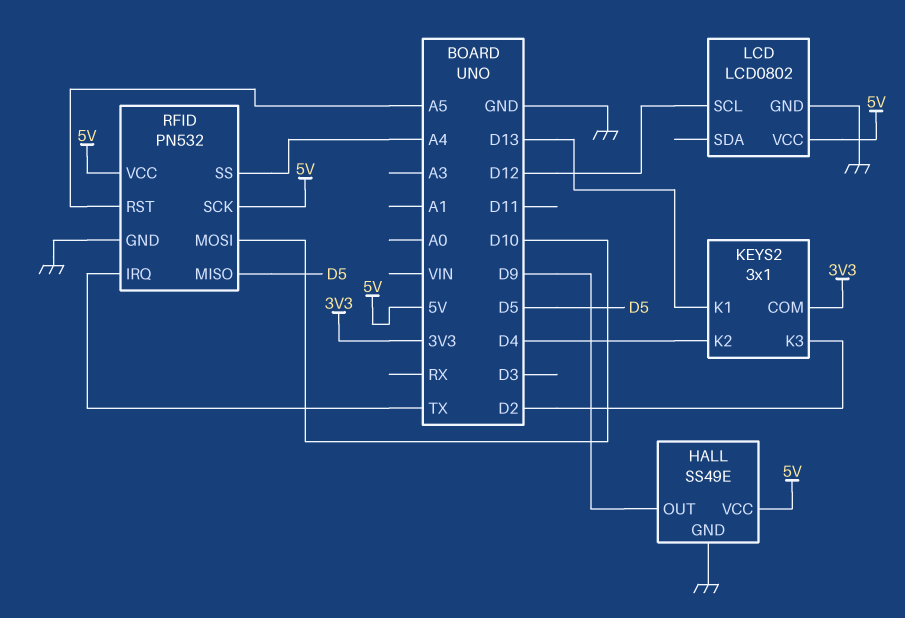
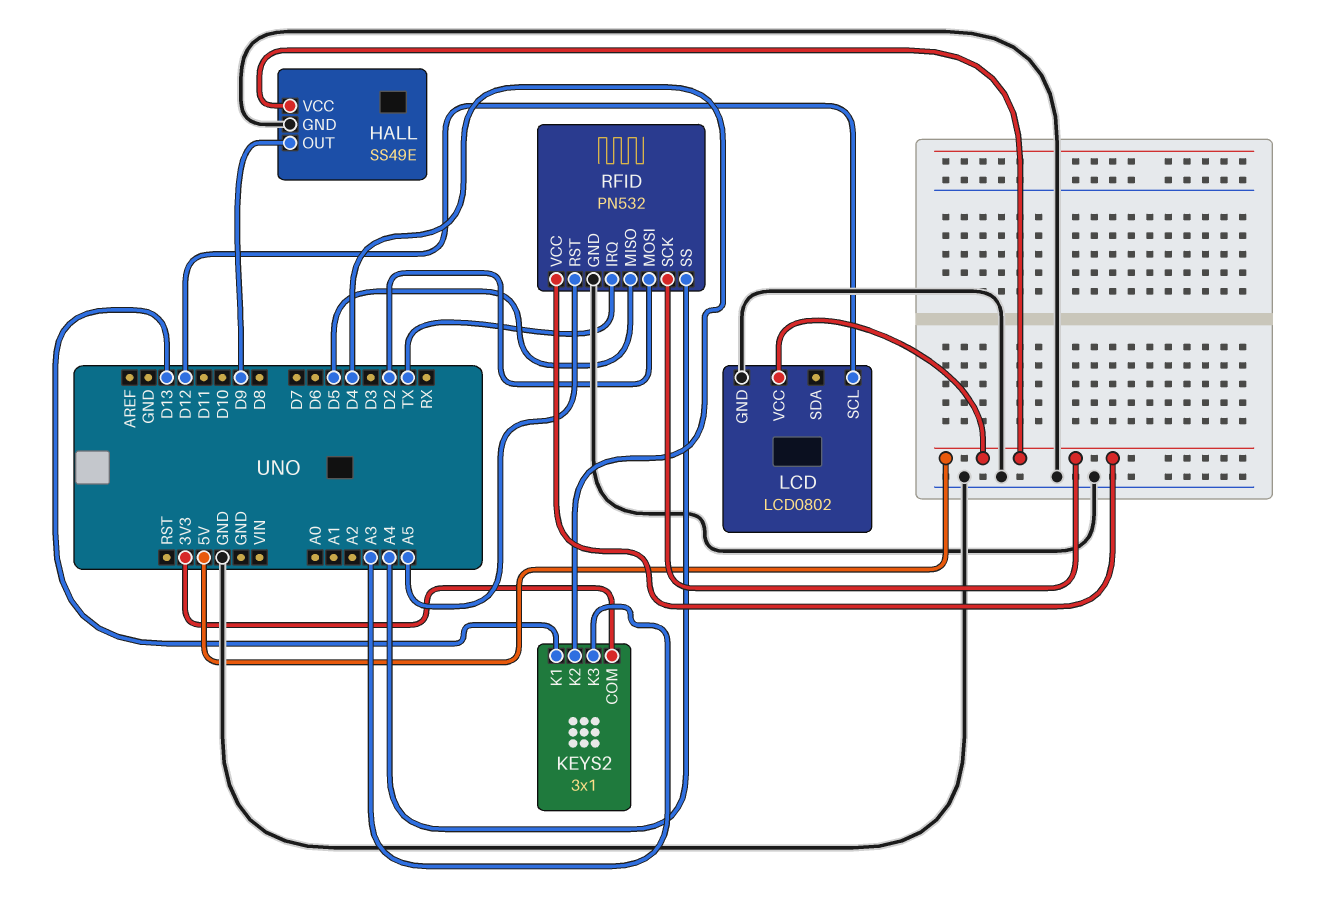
KEYS2 pin K3: D2 -> A3
RFID pin MOSI: D10 -> D2

